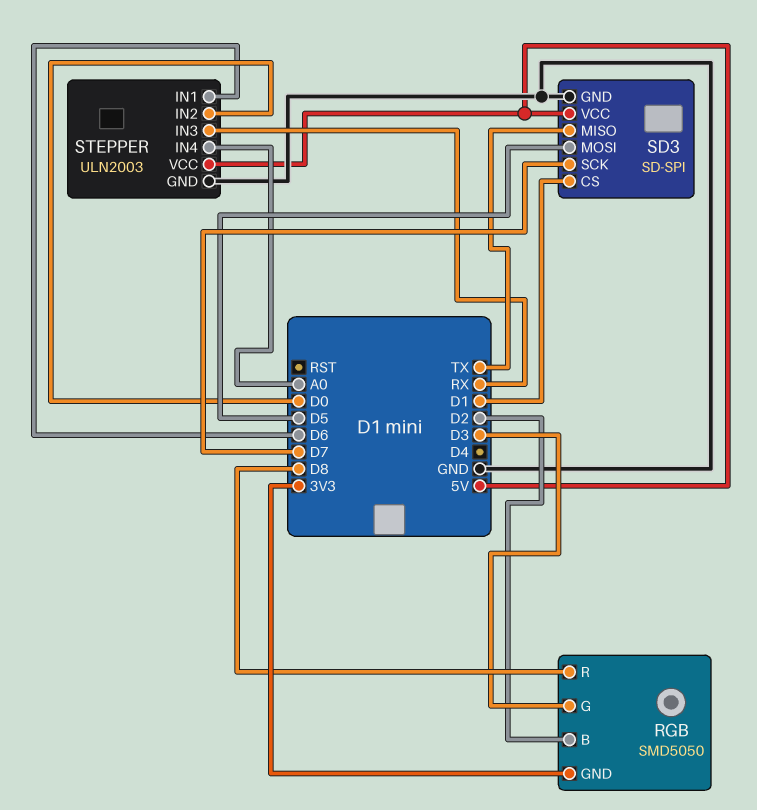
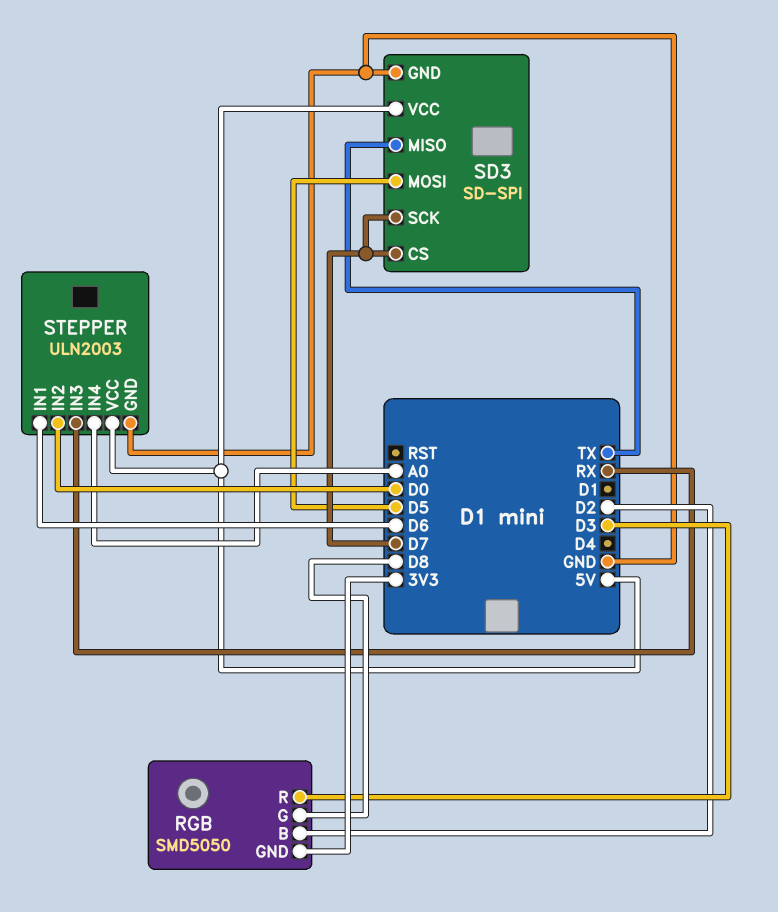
RGB pin G: D3 -> D8
RGB pin R: D8 -> D3
SD3 pin CS: D1 -> D7

